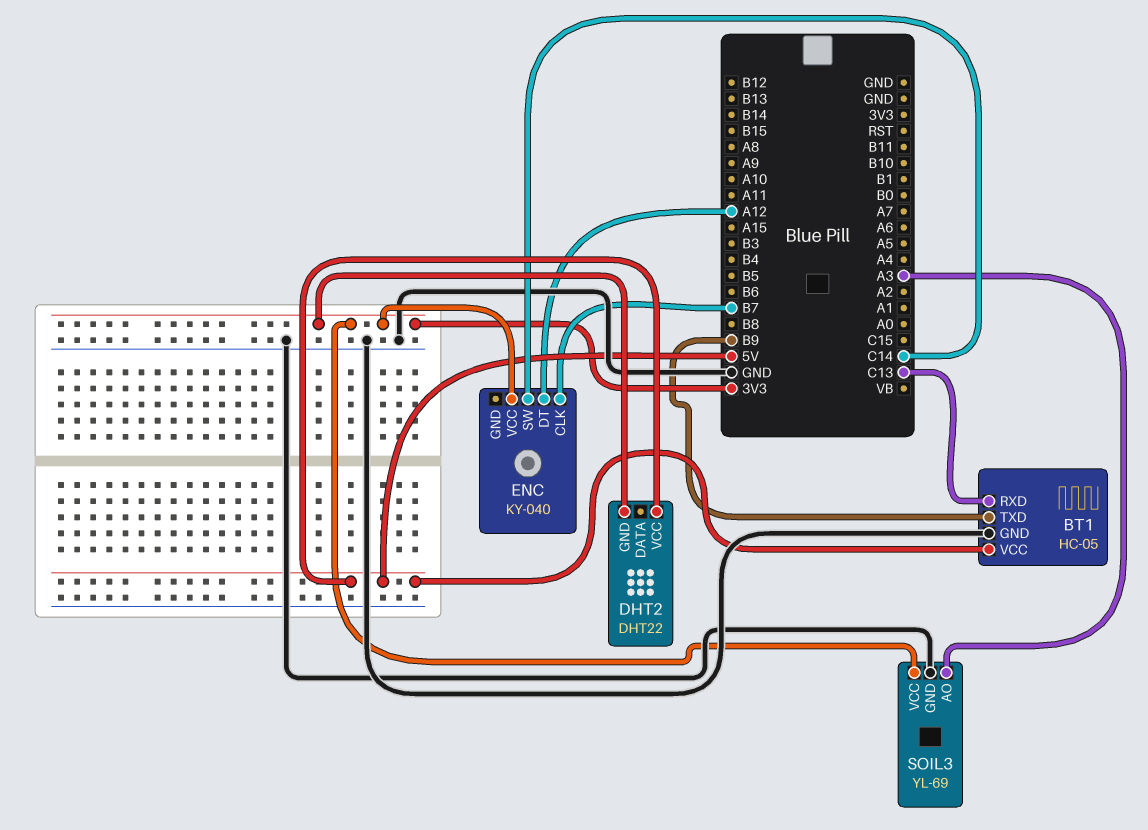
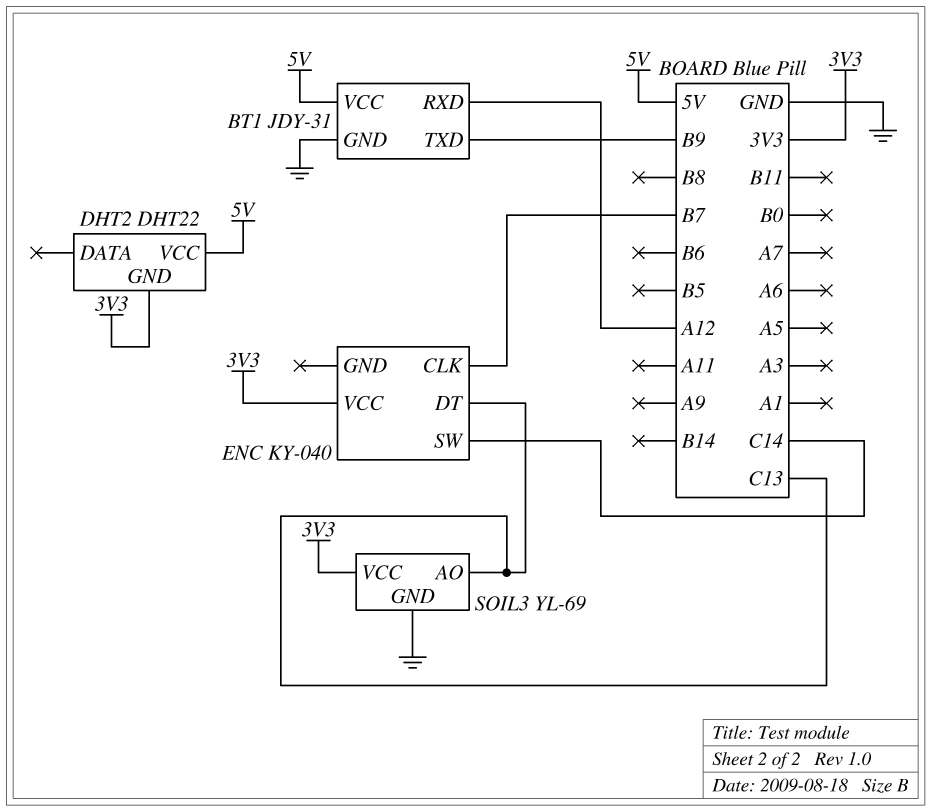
BT1: HC-05 -> JDY-31
BT1 pin RXD: C13 -> A12
ENC pin DT: A12 -> C13
SOIL3 pin AO: A3 -> C13

